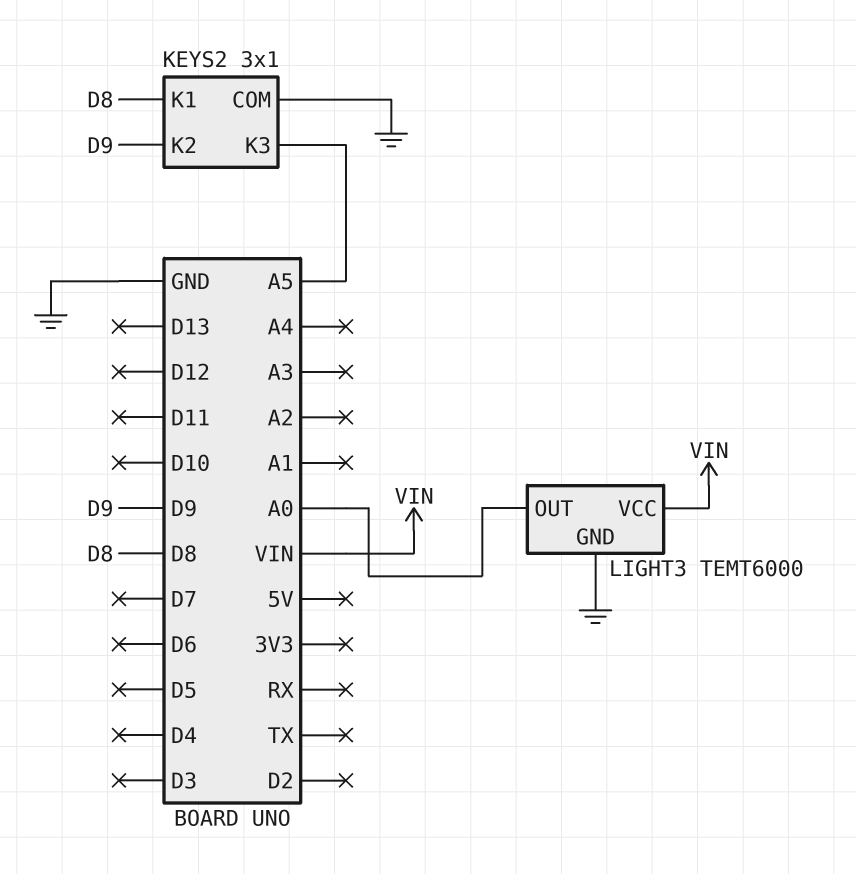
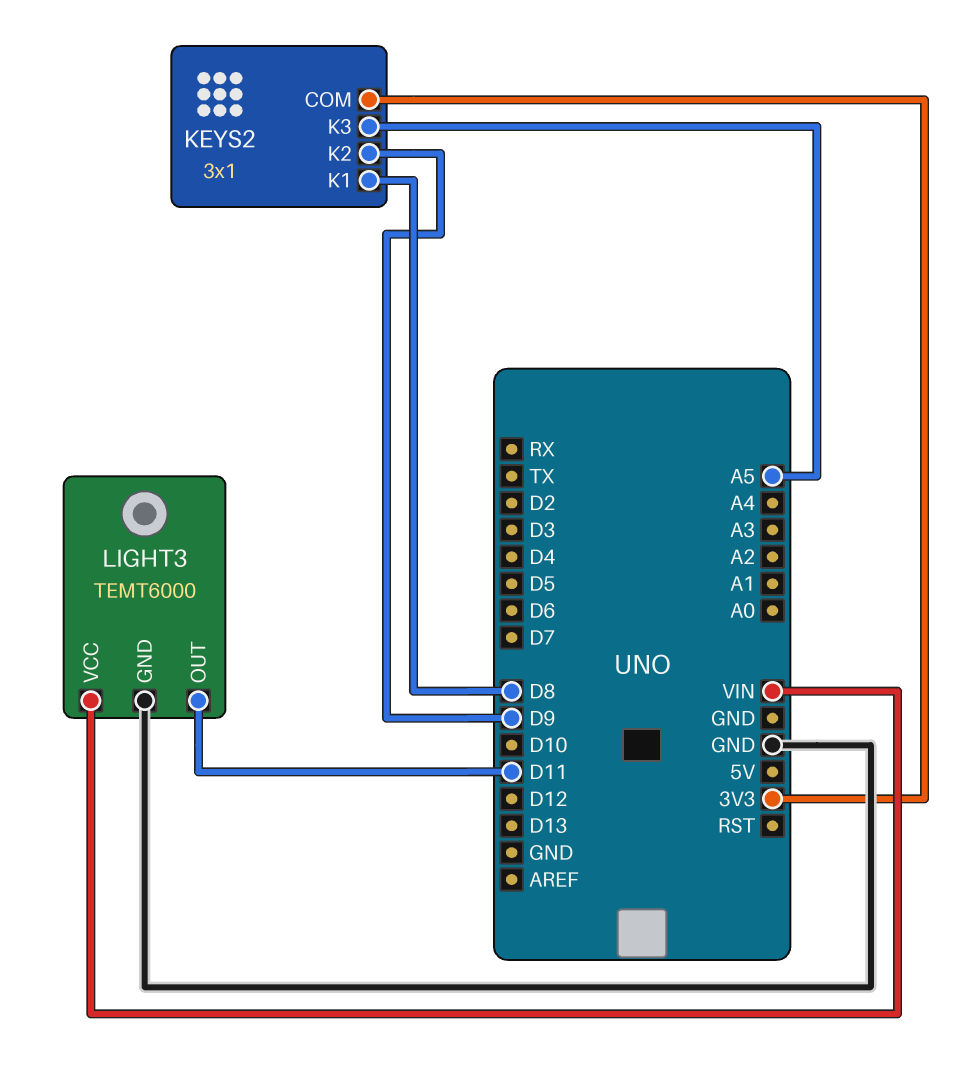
KEYS2 pin COM: GND -> 3V3
LIGHT3 pin OUT: A0 -> D11

